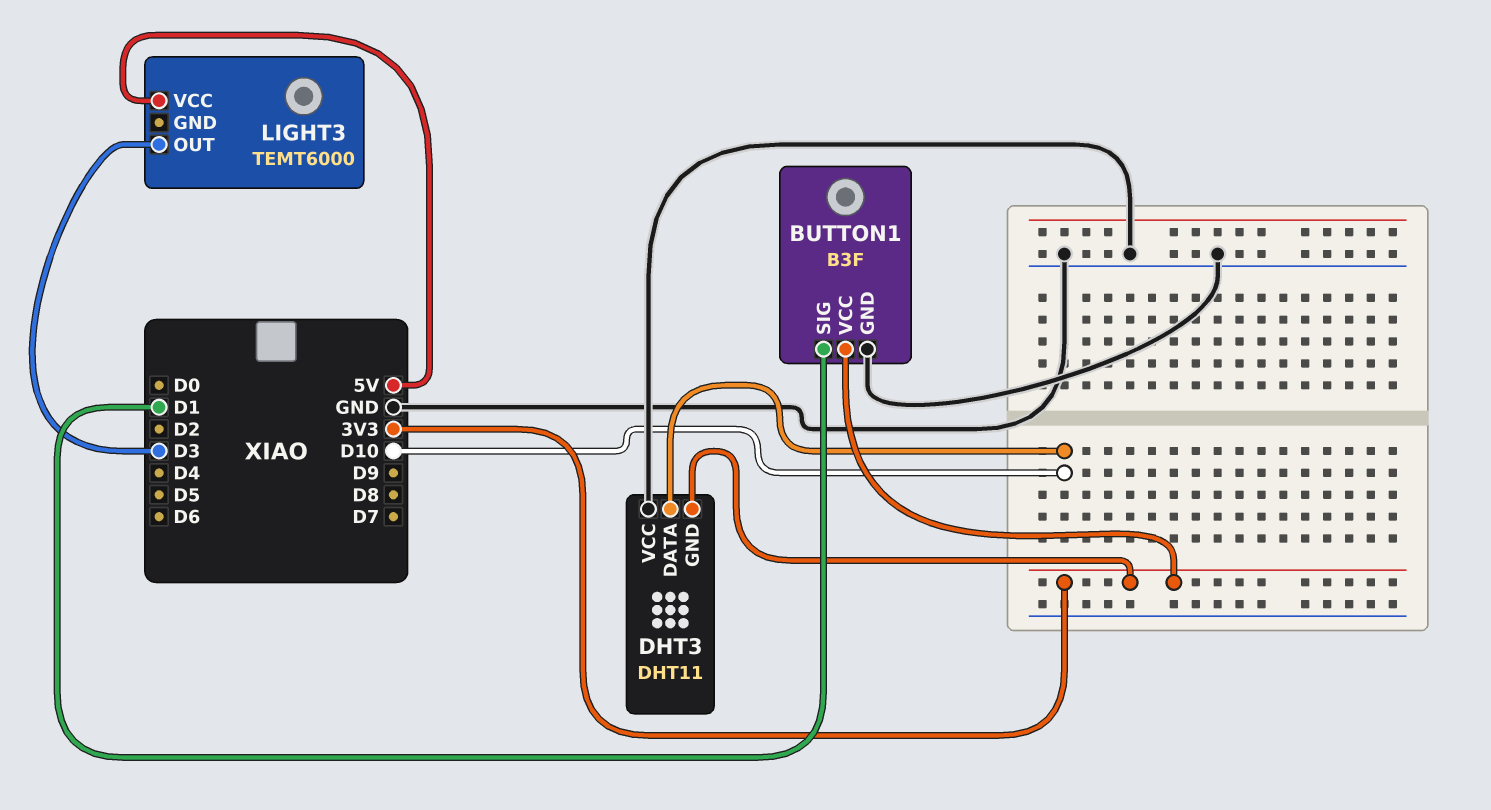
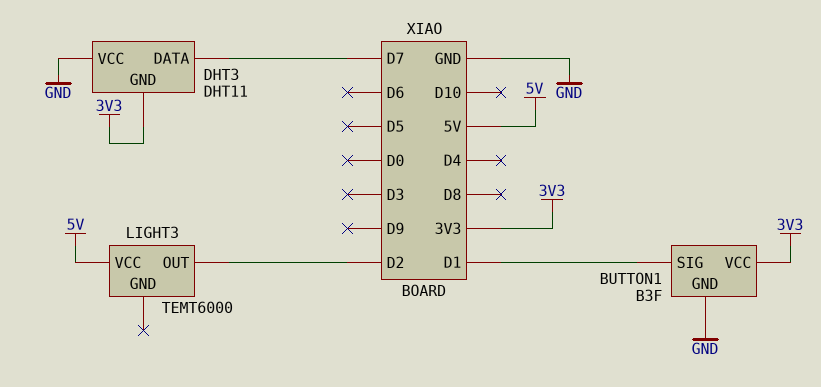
DHT3 pin DATA: D10 -> D7
LIGHT3 pin OUT: D3 -> D2

